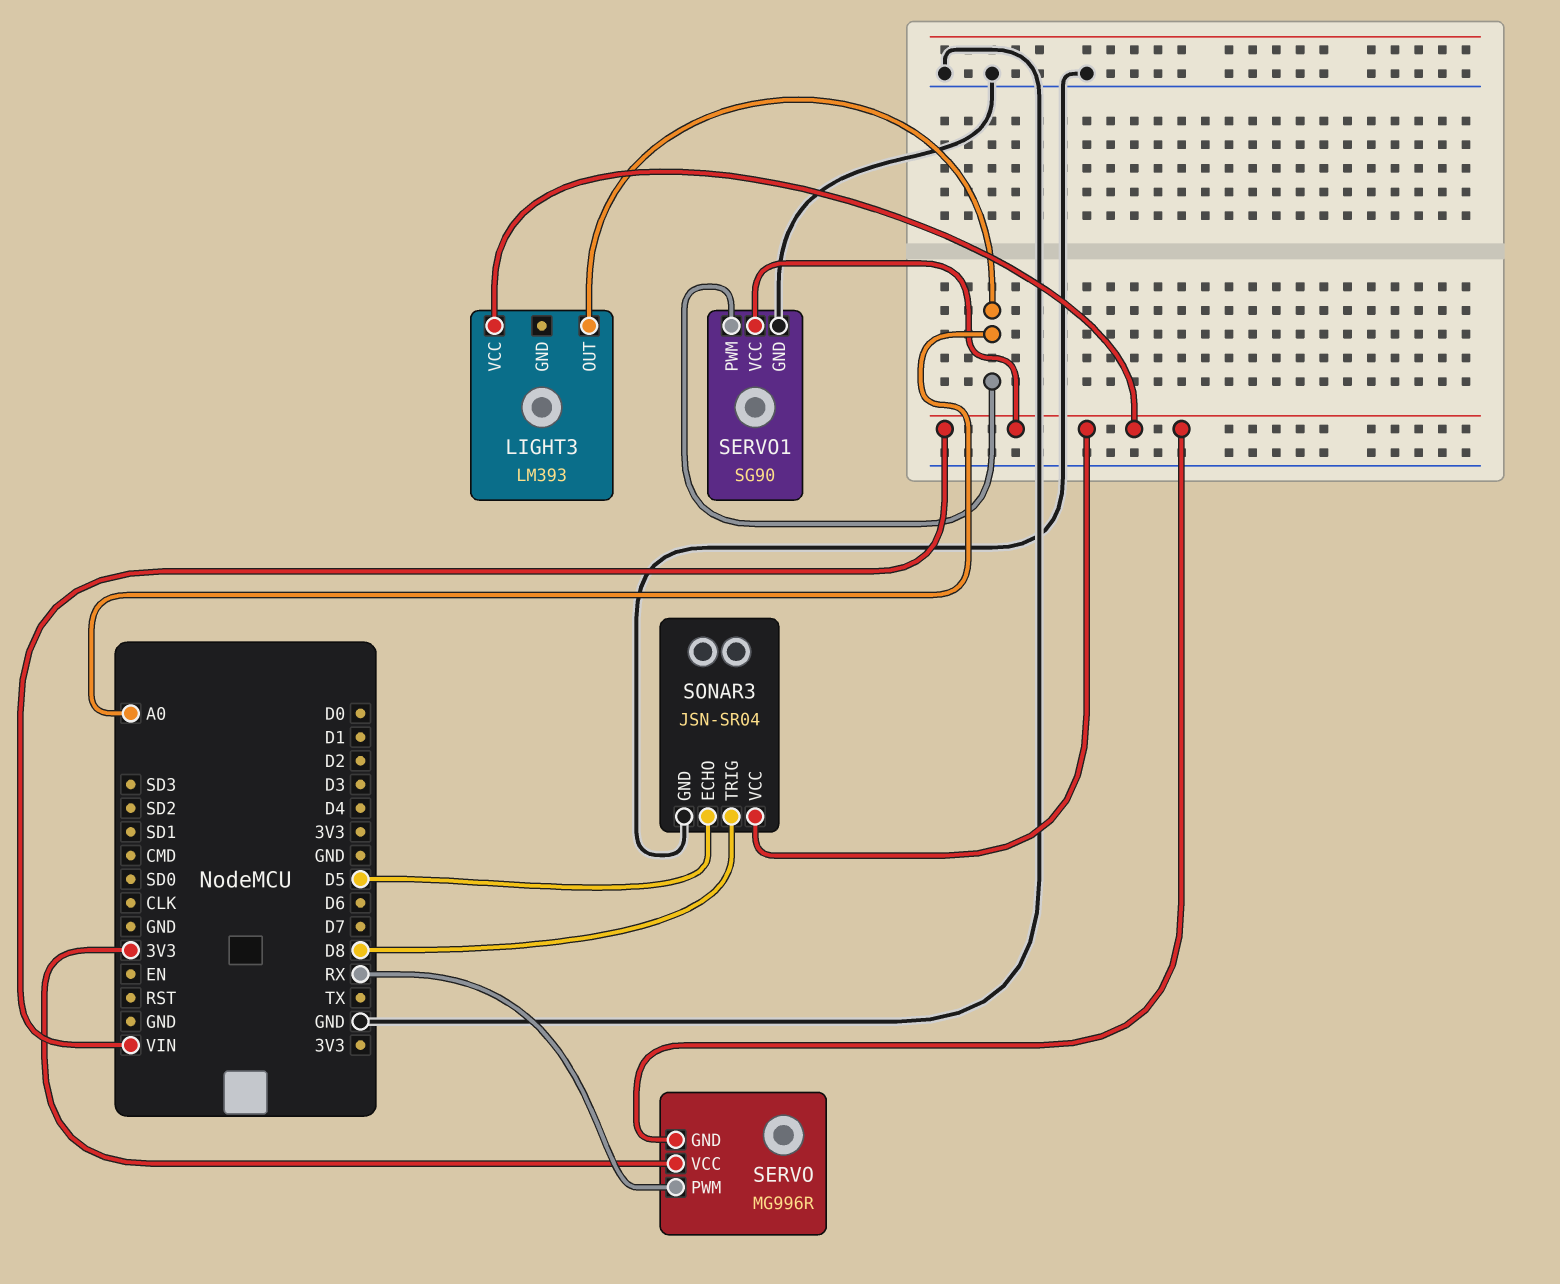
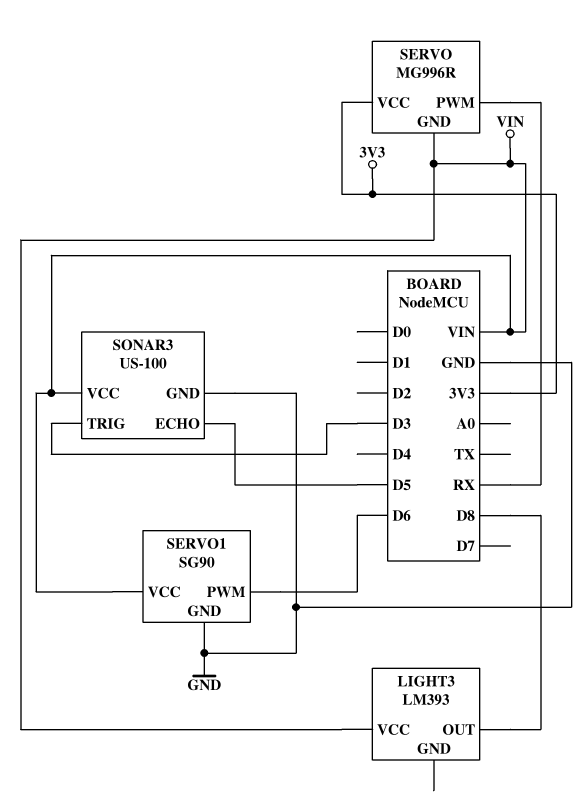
LIGHT3 pin OUT: A0 -> D8
SERVO1 pin PWM: A0 -> D6
SONAR3: JSN-SR04 -> US-100
SONAR3 pin TRIG: D8 -> D3

